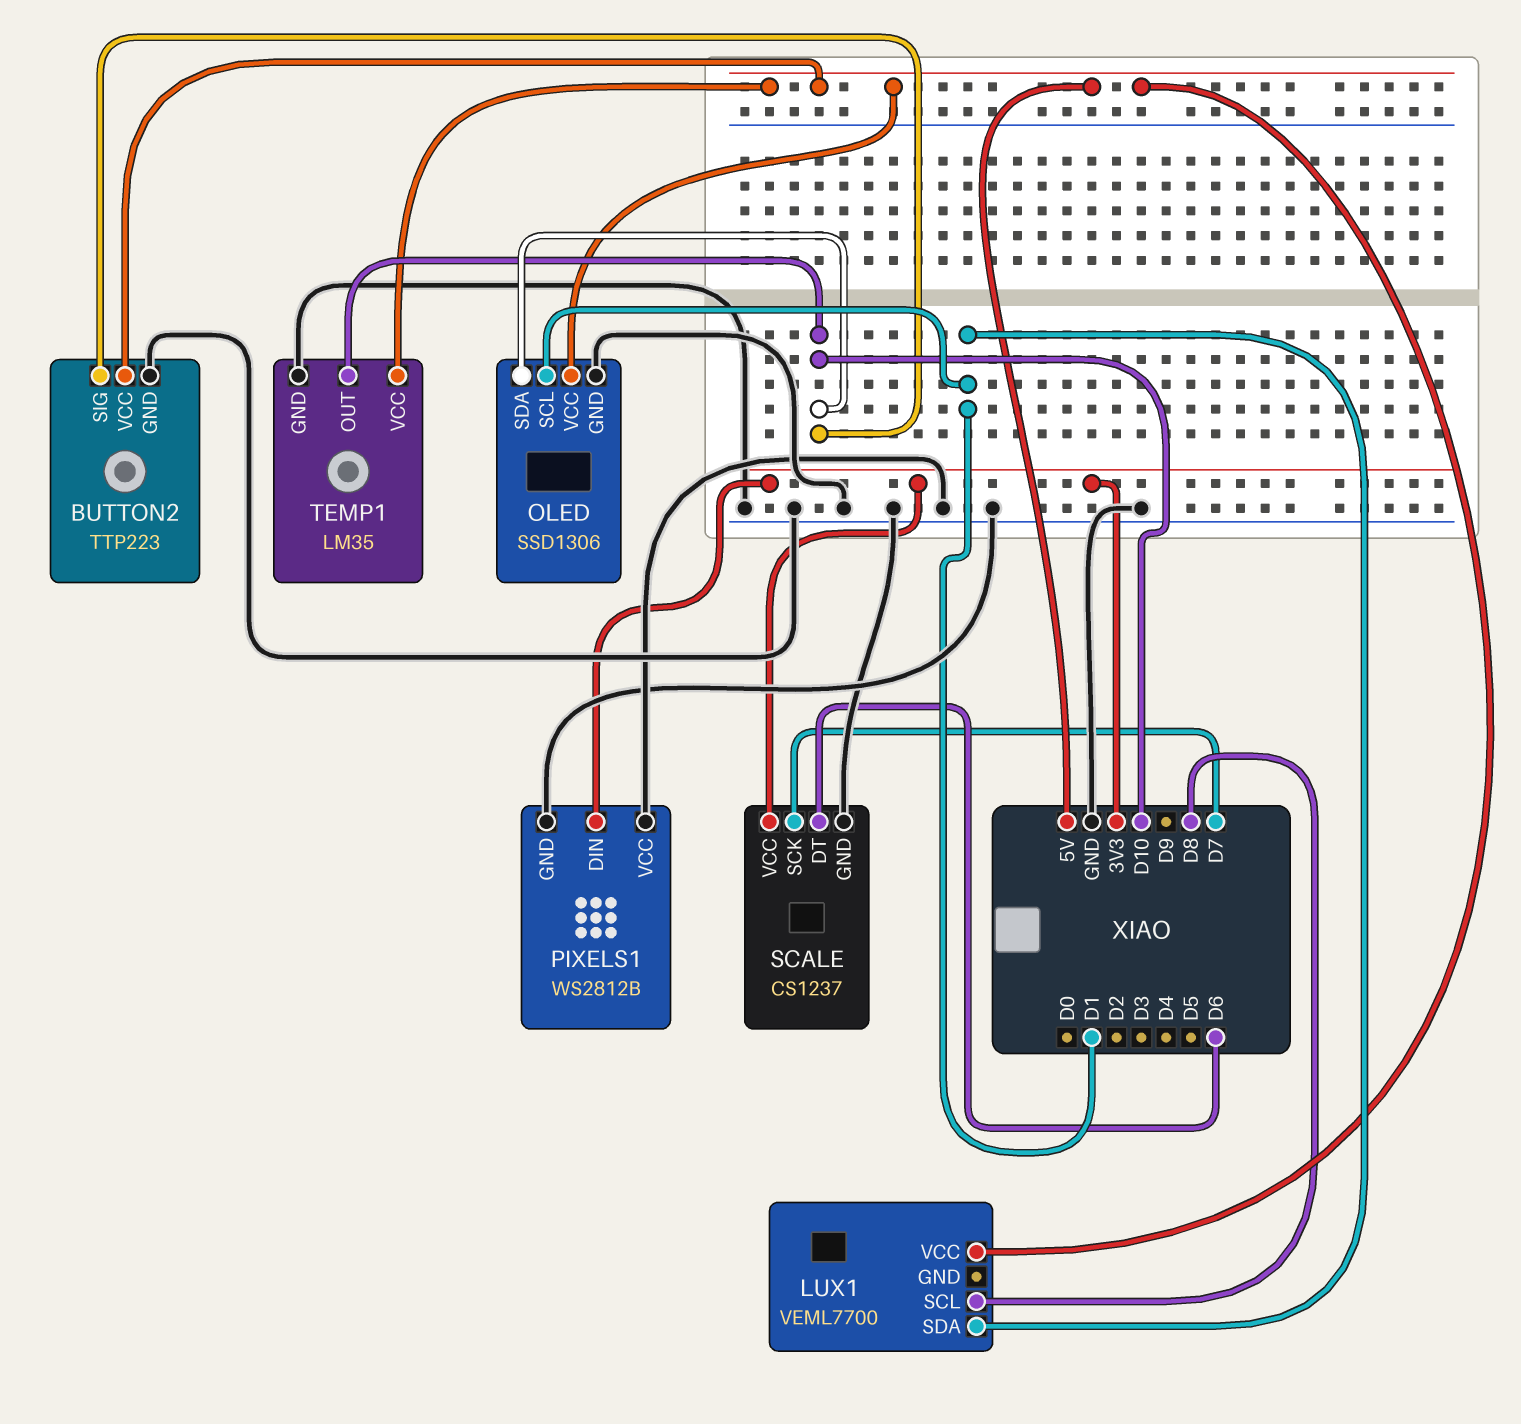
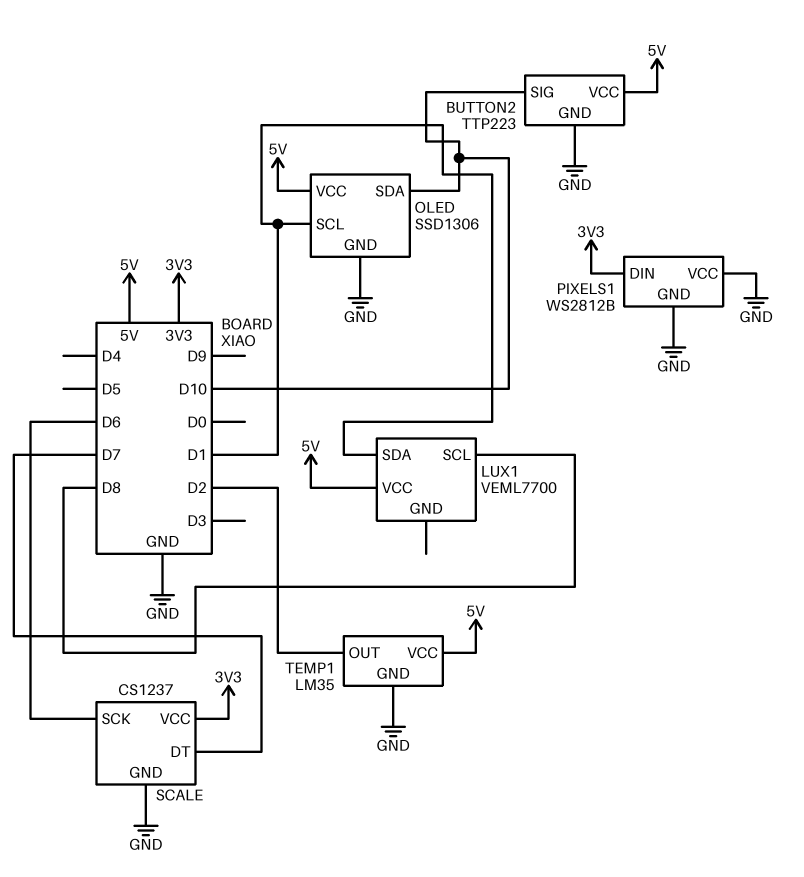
SCALE pin DT: D6 -> D7
SCALE pin SCK: D7 -> D6
TEMP1 pin OUT: D10 -> D2

